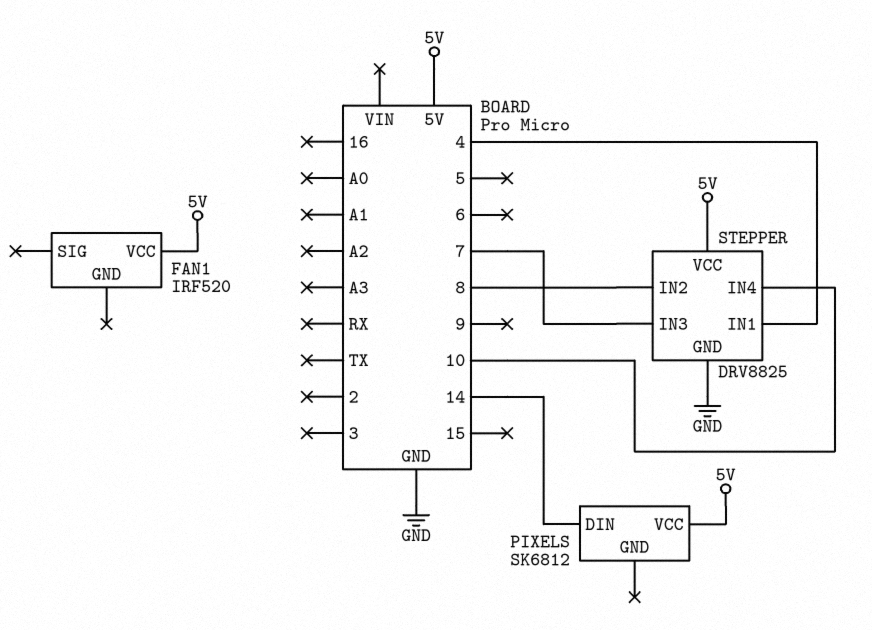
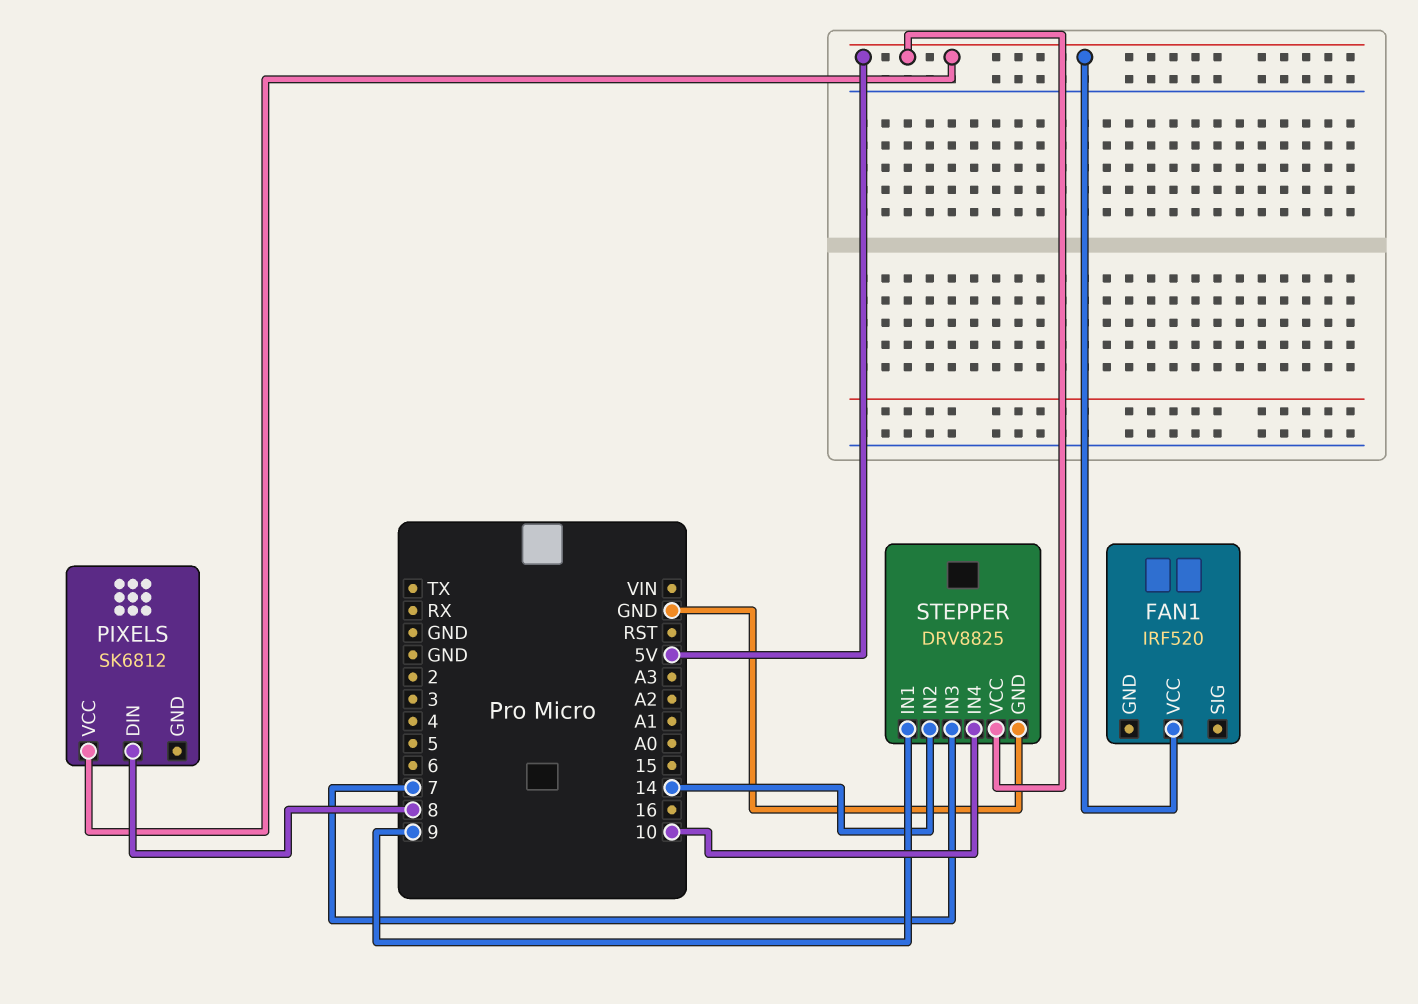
PIXELS pin DIN: 14 -> 8
STEPPER pin IN1: 4 -> 9
STEPPER pin IN2: 8 -> 14

